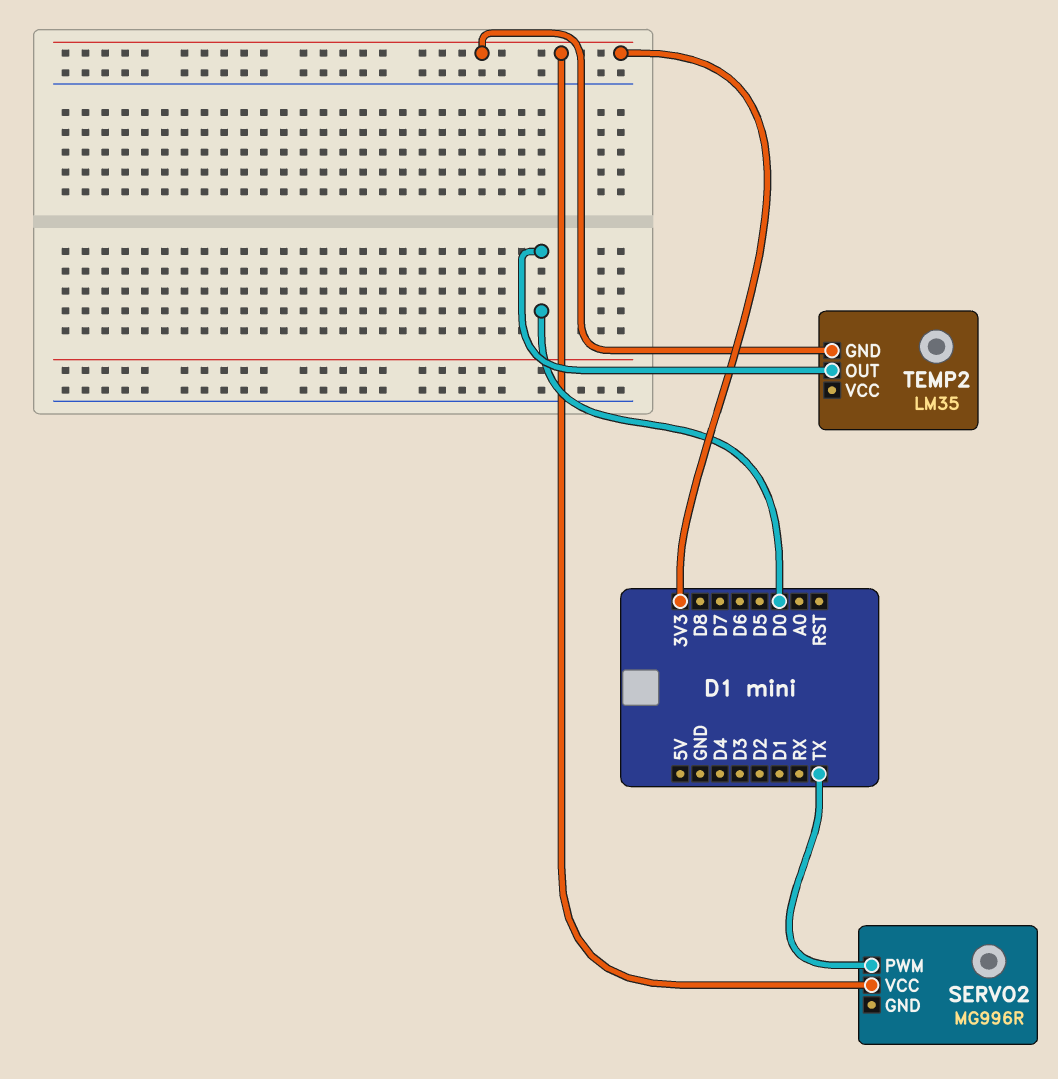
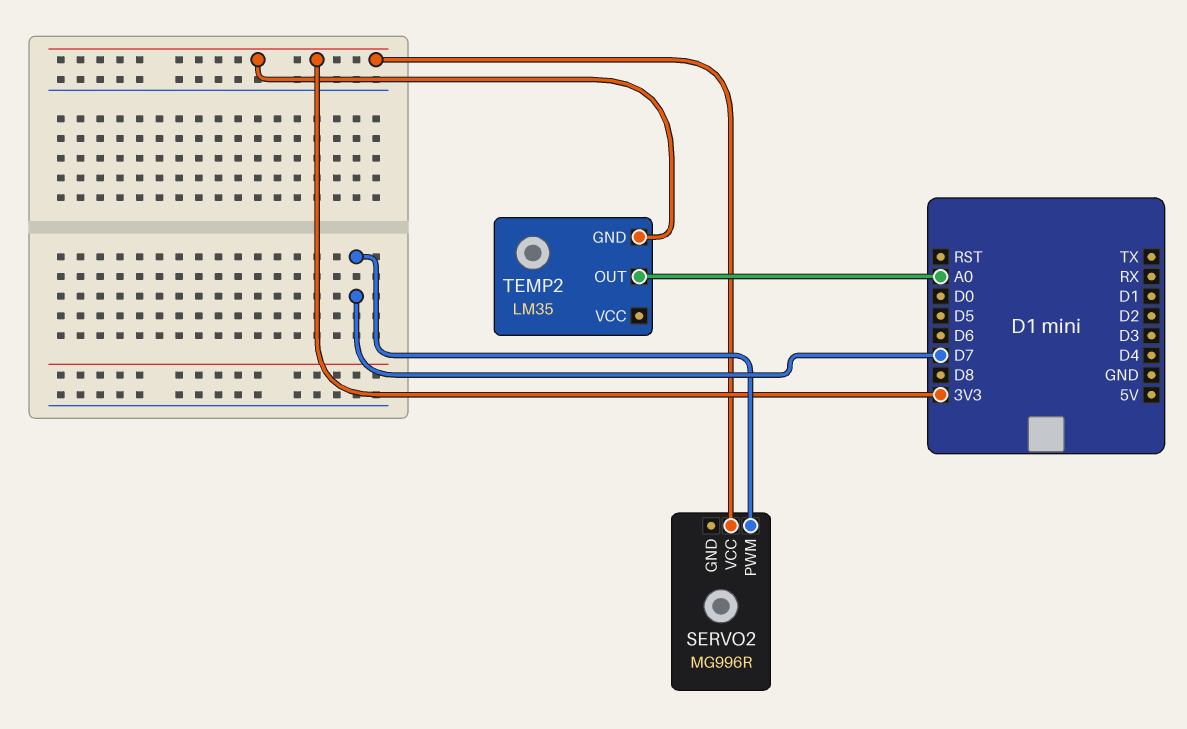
SERVO2 pin PWM: TX -> D7
TEMP2 pin OUT: D0 -> A0

